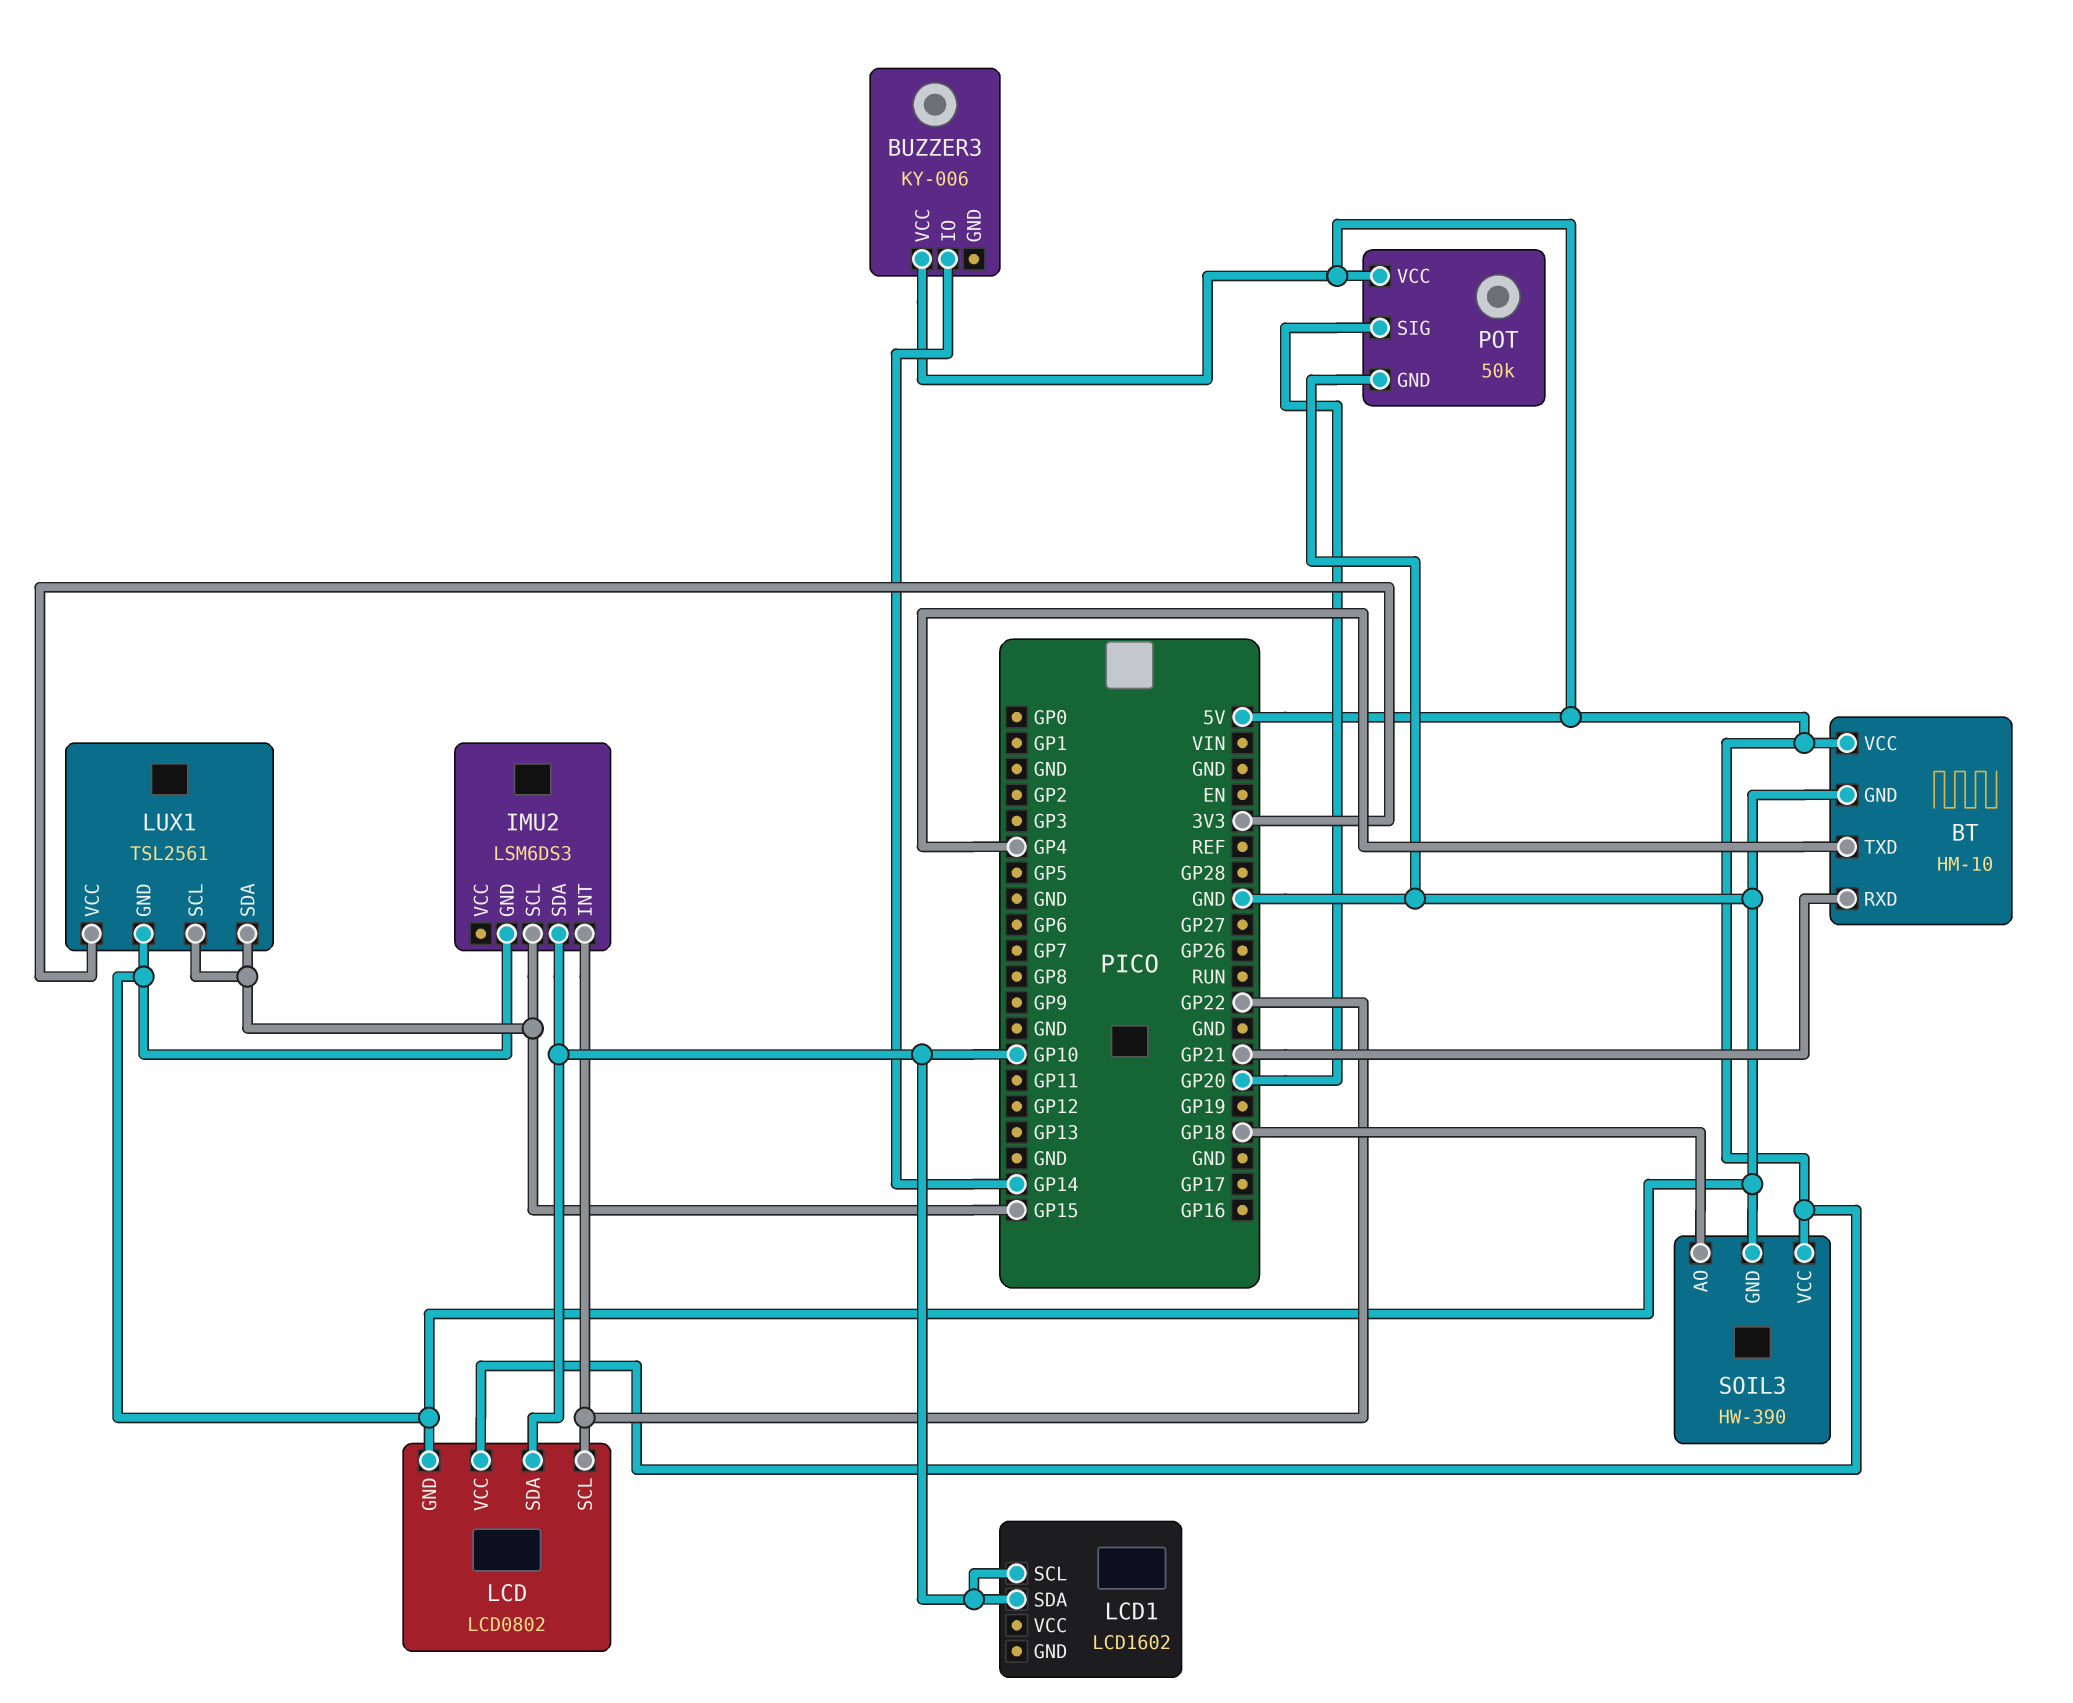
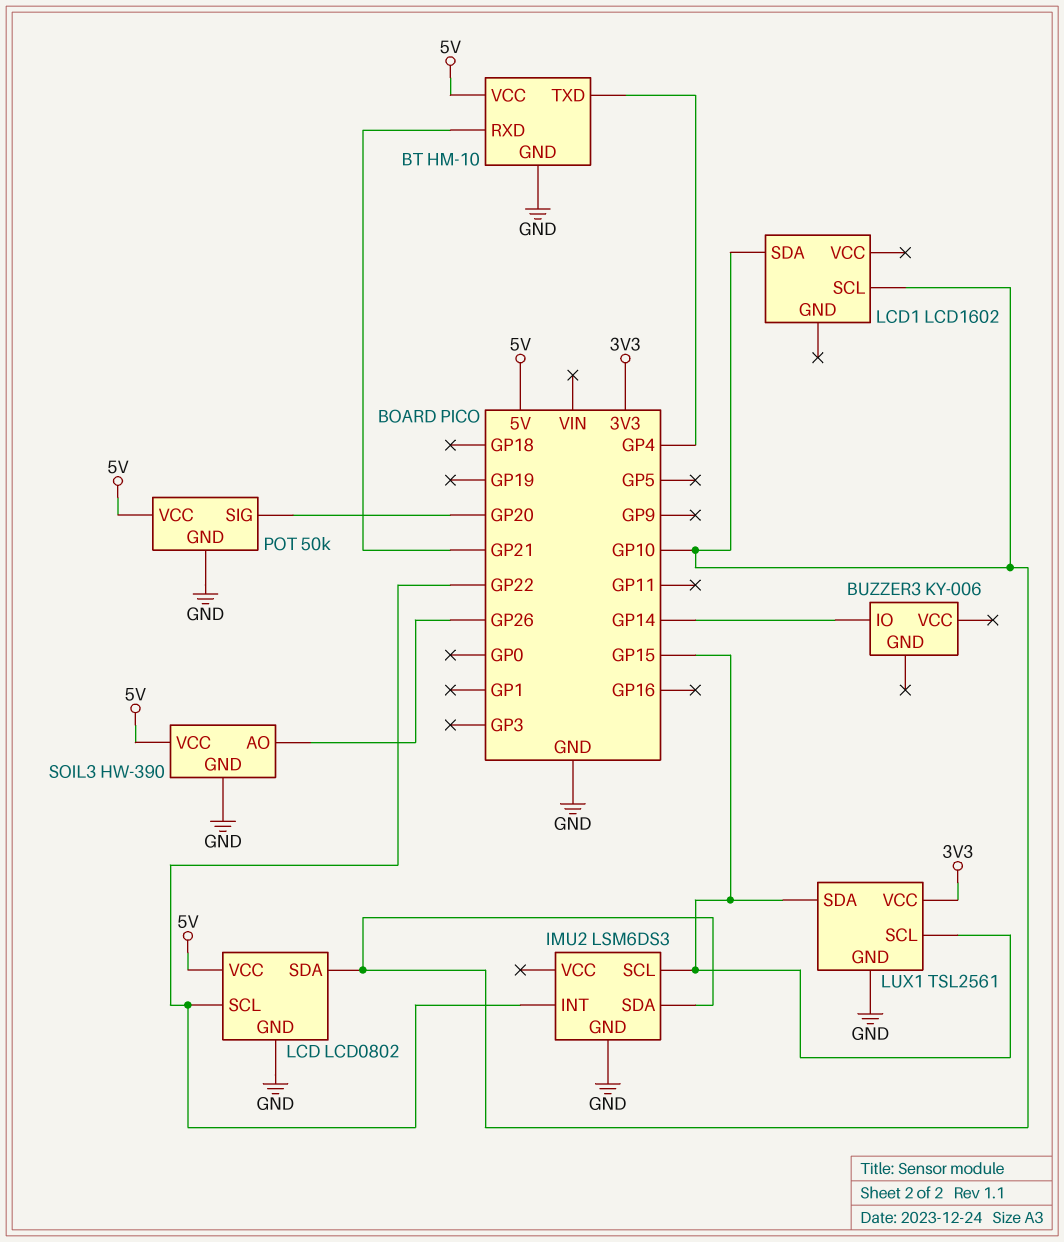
BUZZER3 pin VCC: 5V -> none
SOIL3 pin AO: GP18 -> GP26

